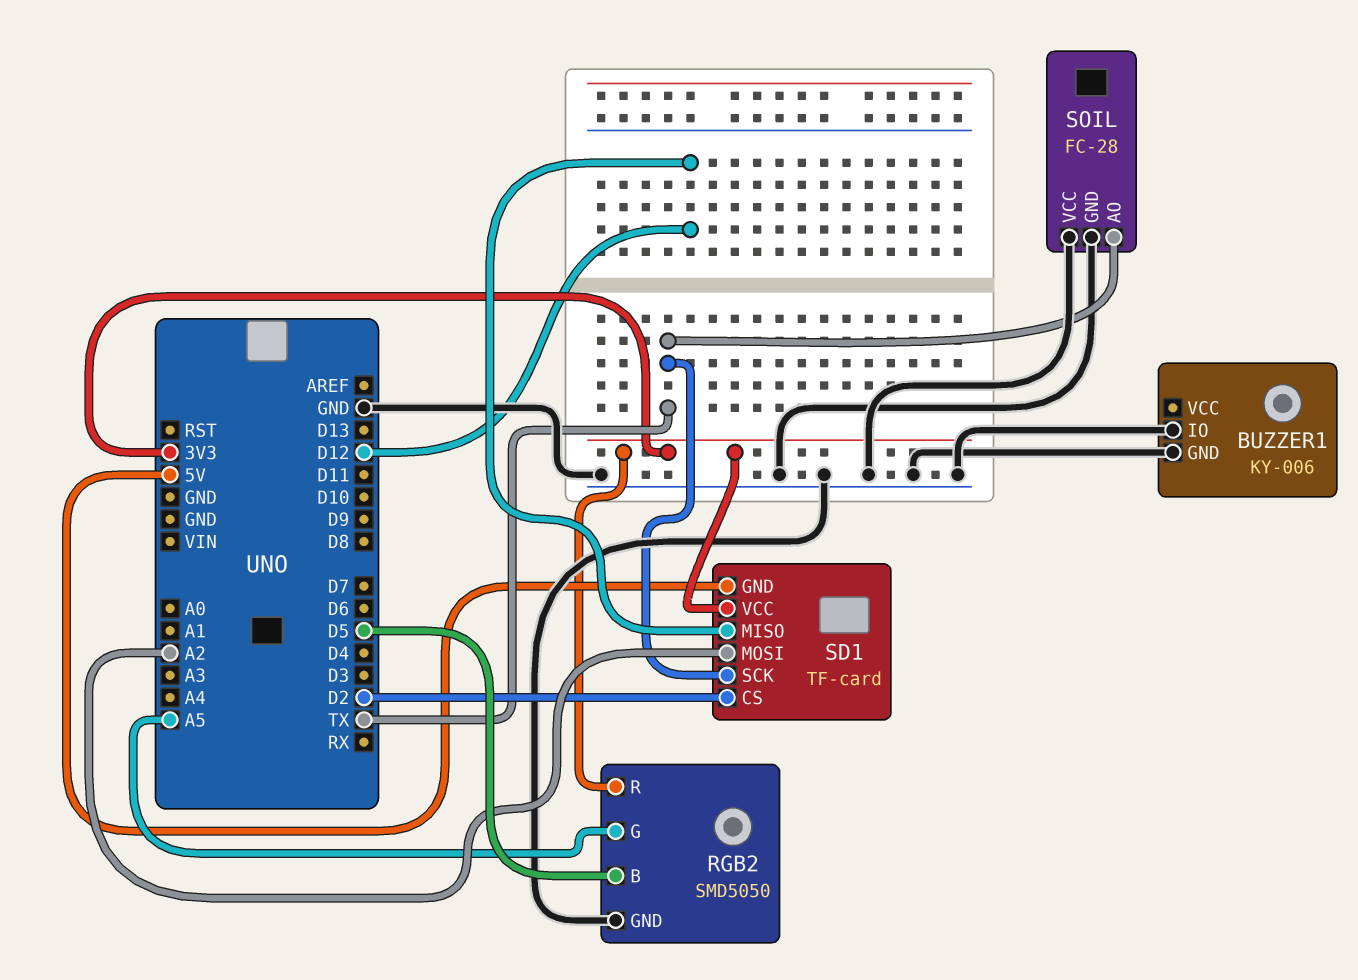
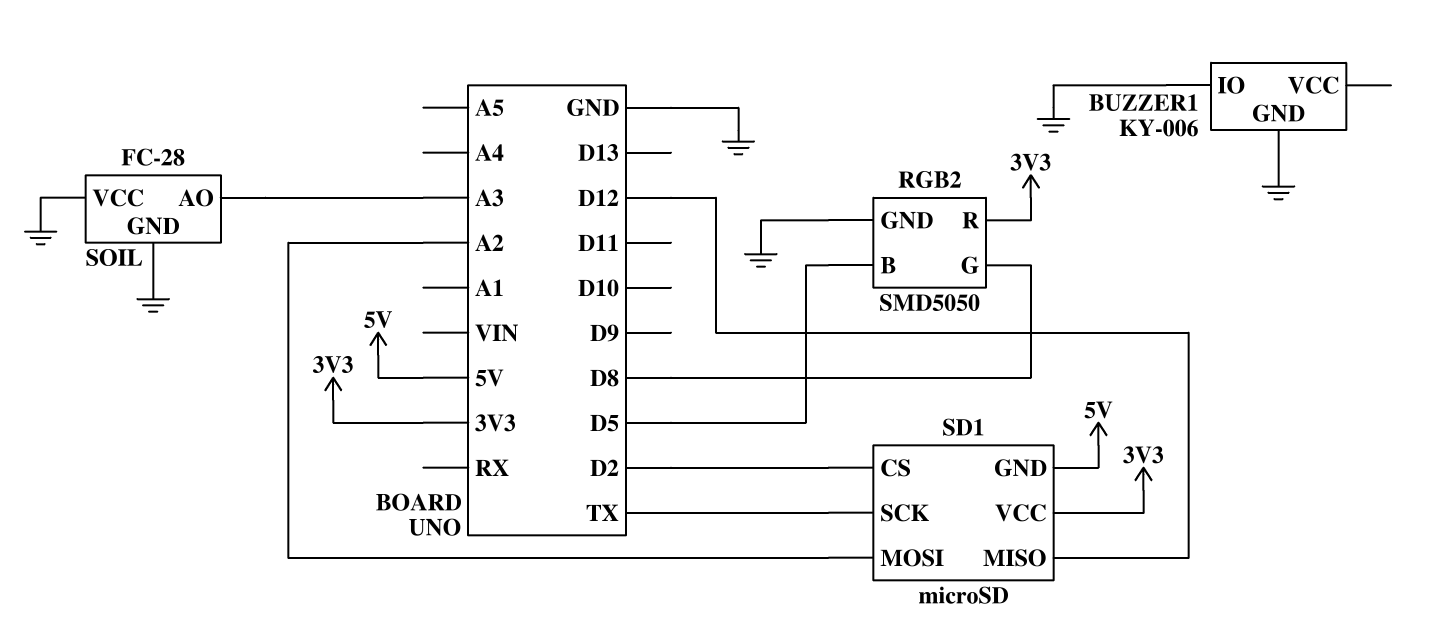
RGB2 pin G: A5 -> D8
SD1: TF-card -> microSD
SOIL pin AO: TX -> A3

